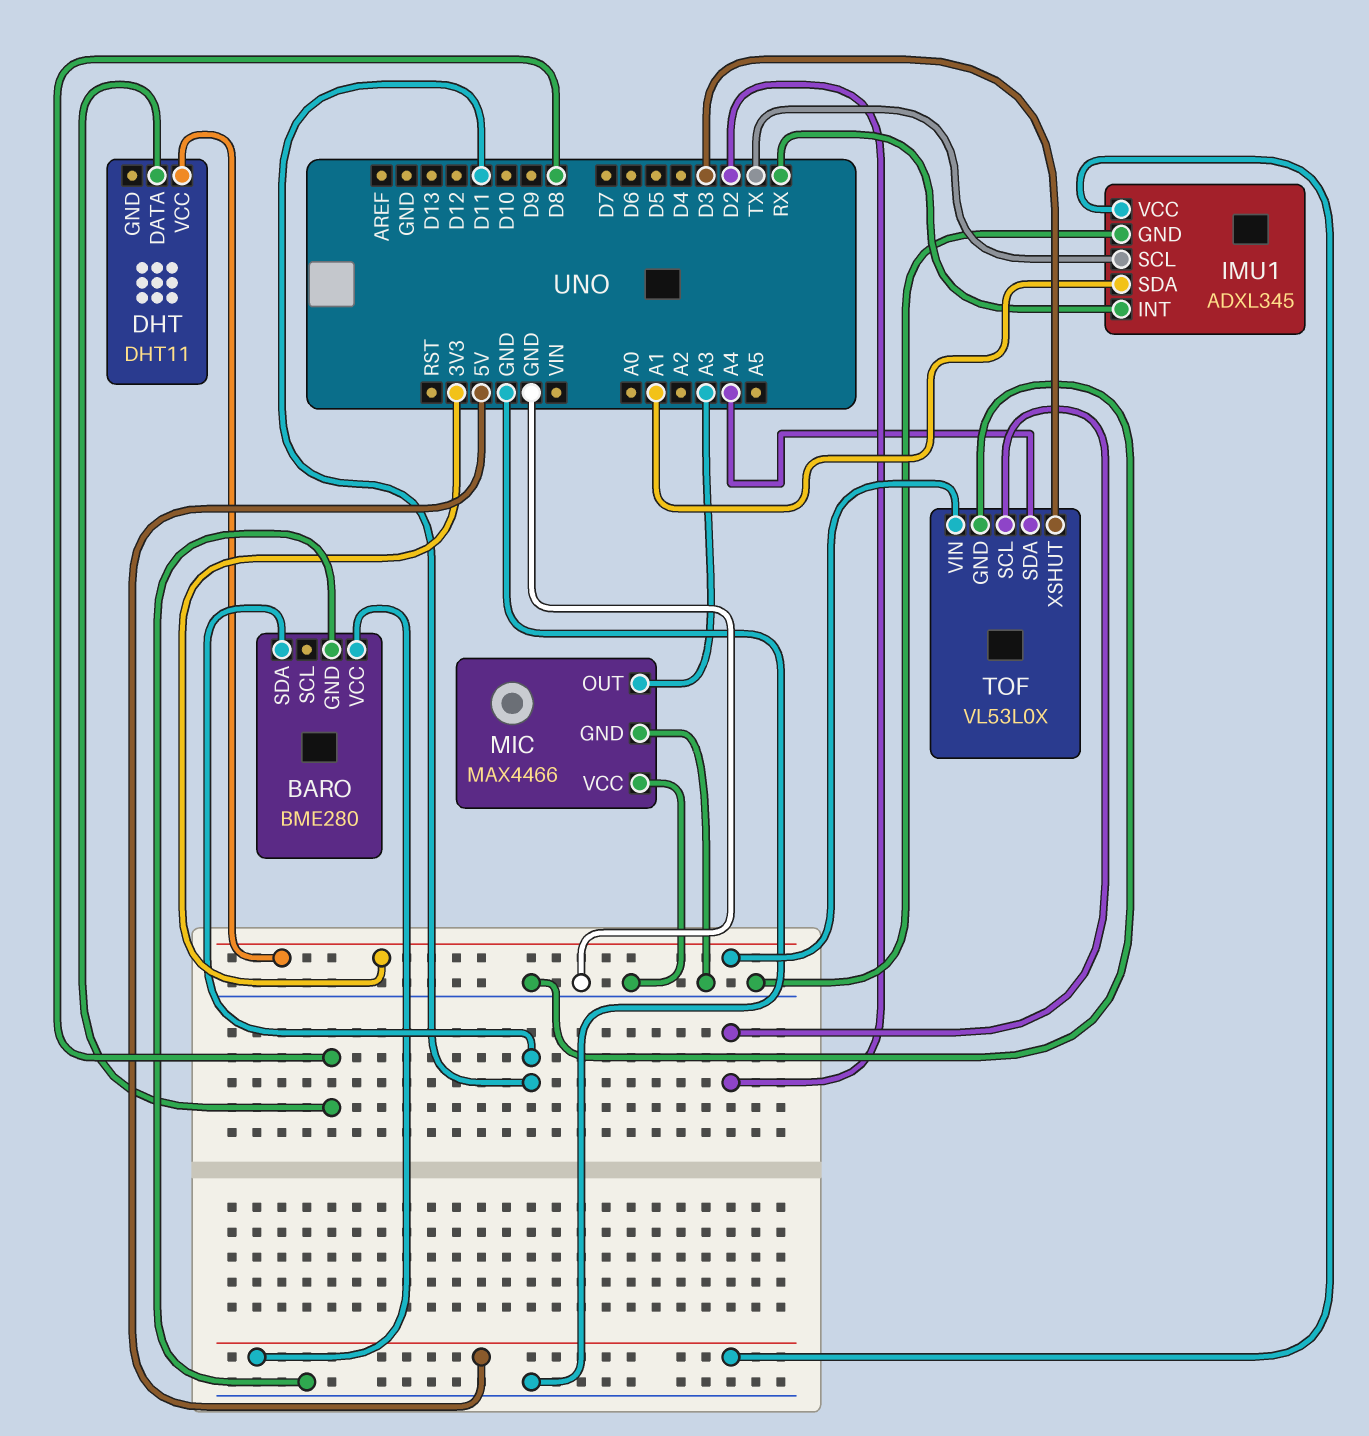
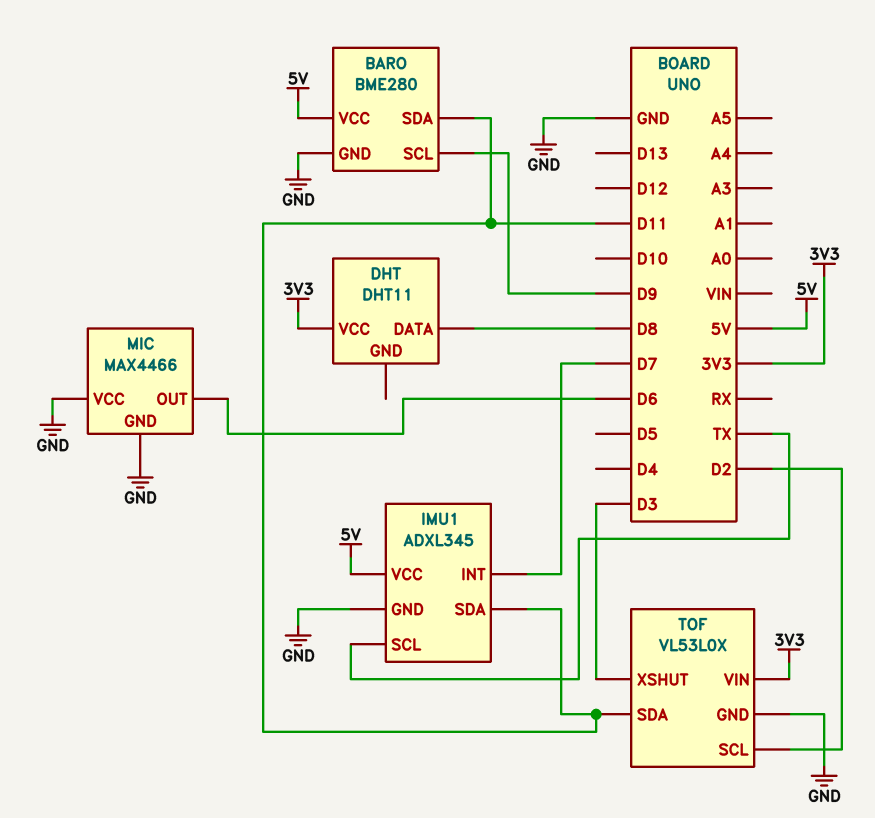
BARO pin SCL: none -> D9
IMU1 pin INT: RX -> D7
IMU1 pin SDA: A1 -> D11
MIC pin OUT: A3 -> D6
TOF pin SDA: A4 -> D11

